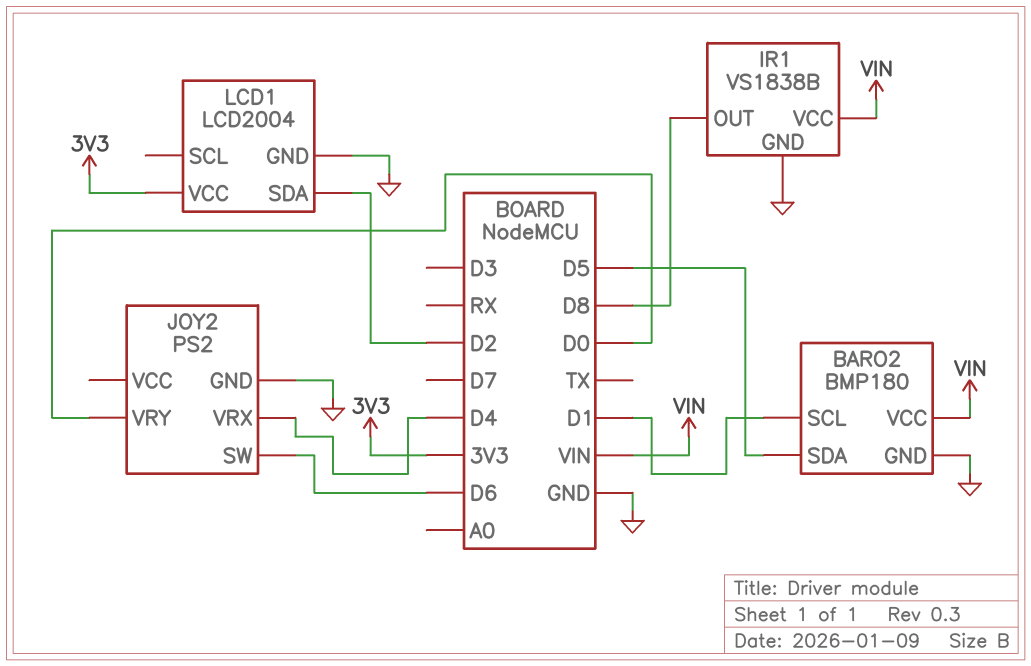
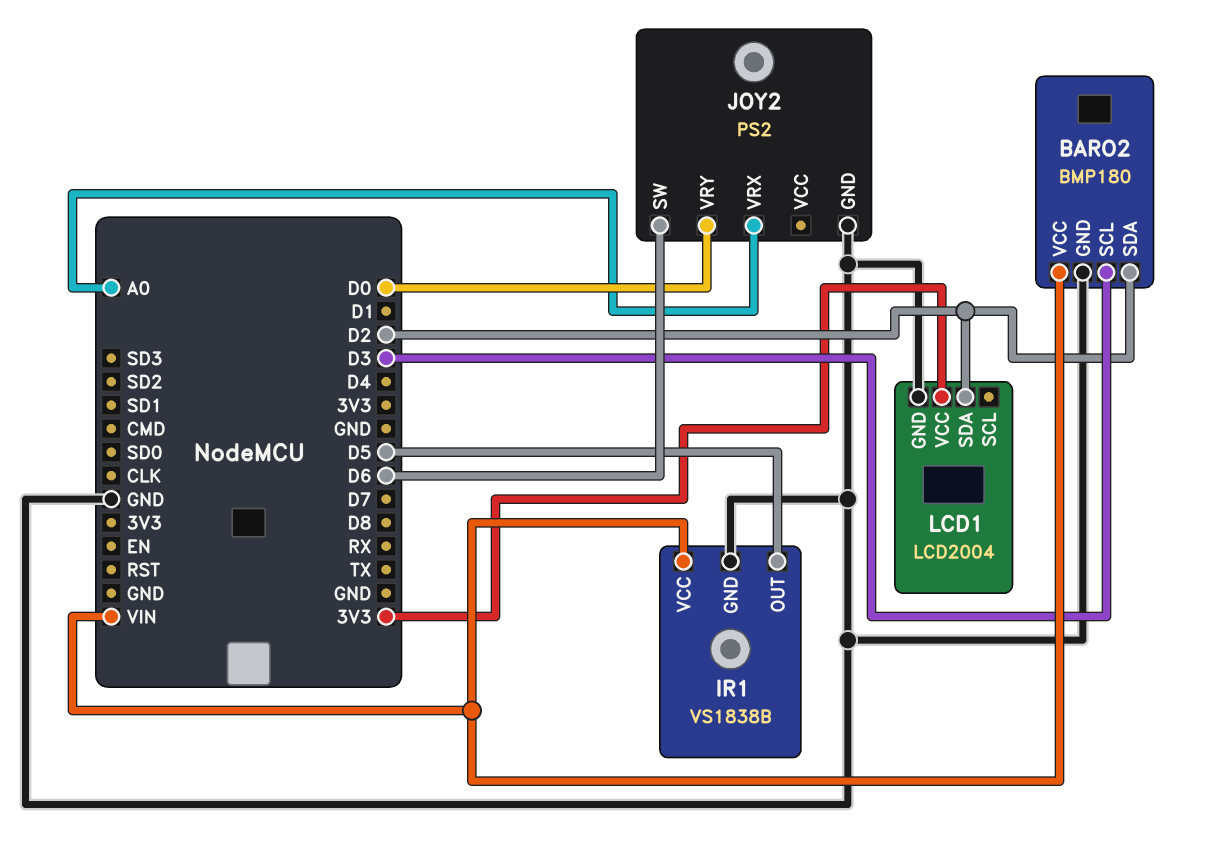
BARO2 pin SCL: D1 -> D3
BARO2 pin SDA: D5 -> D2
IR1 pin OUT: D8 -> D5
JOY2 pin VRX: D4 -> A0

